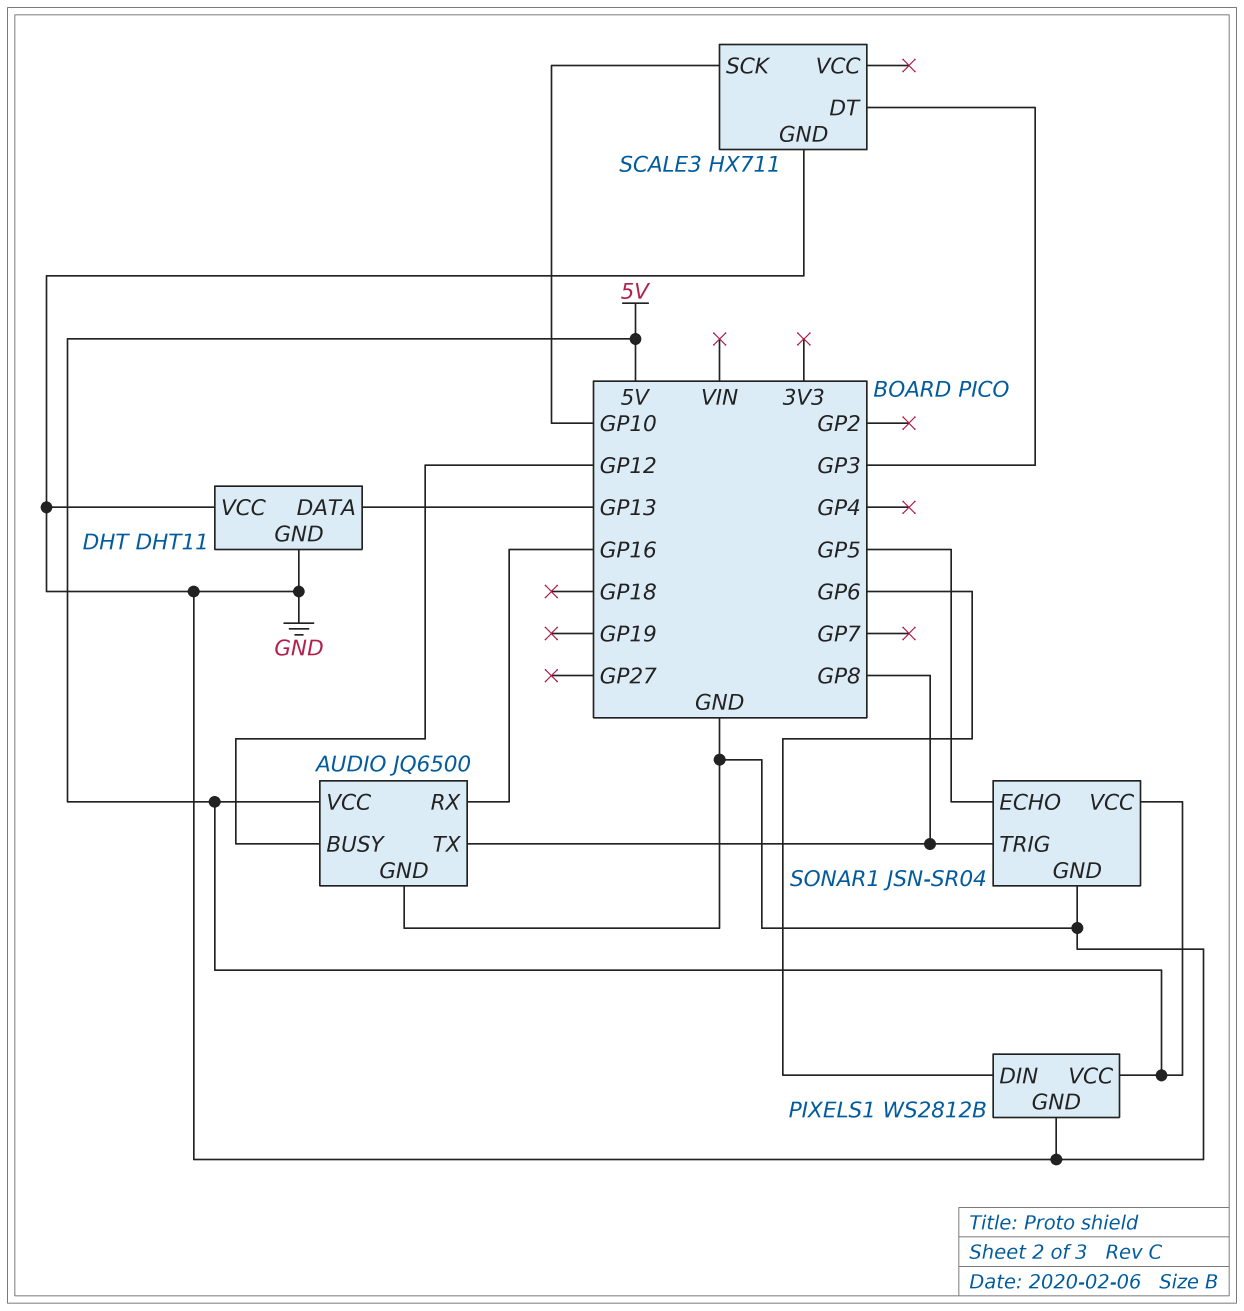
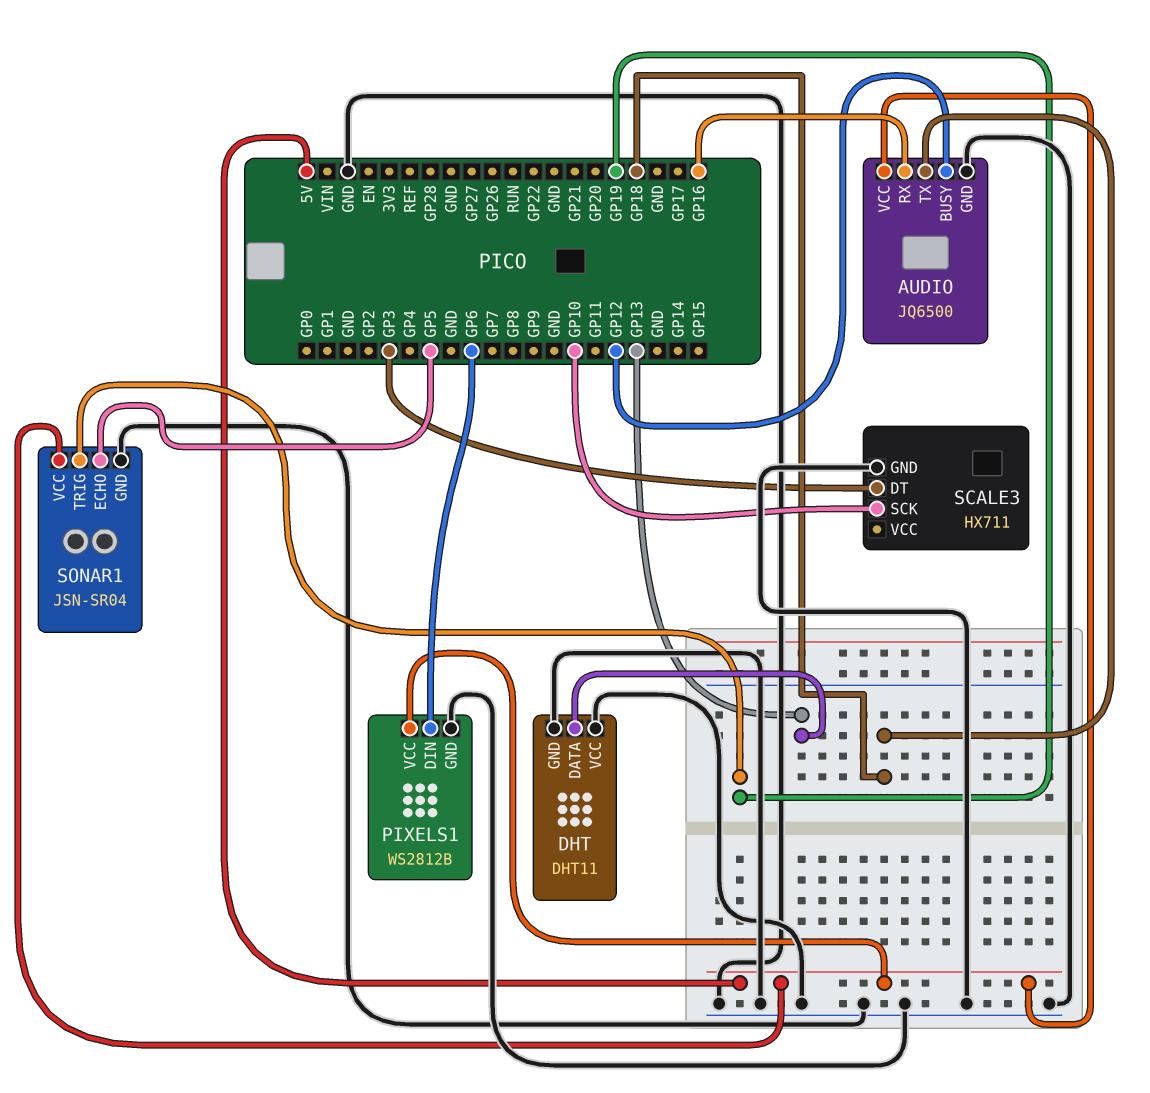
AUDIO pin TX: GP8 -> GP18
SONAR1 pin TRIG: GP8 -> GP19

